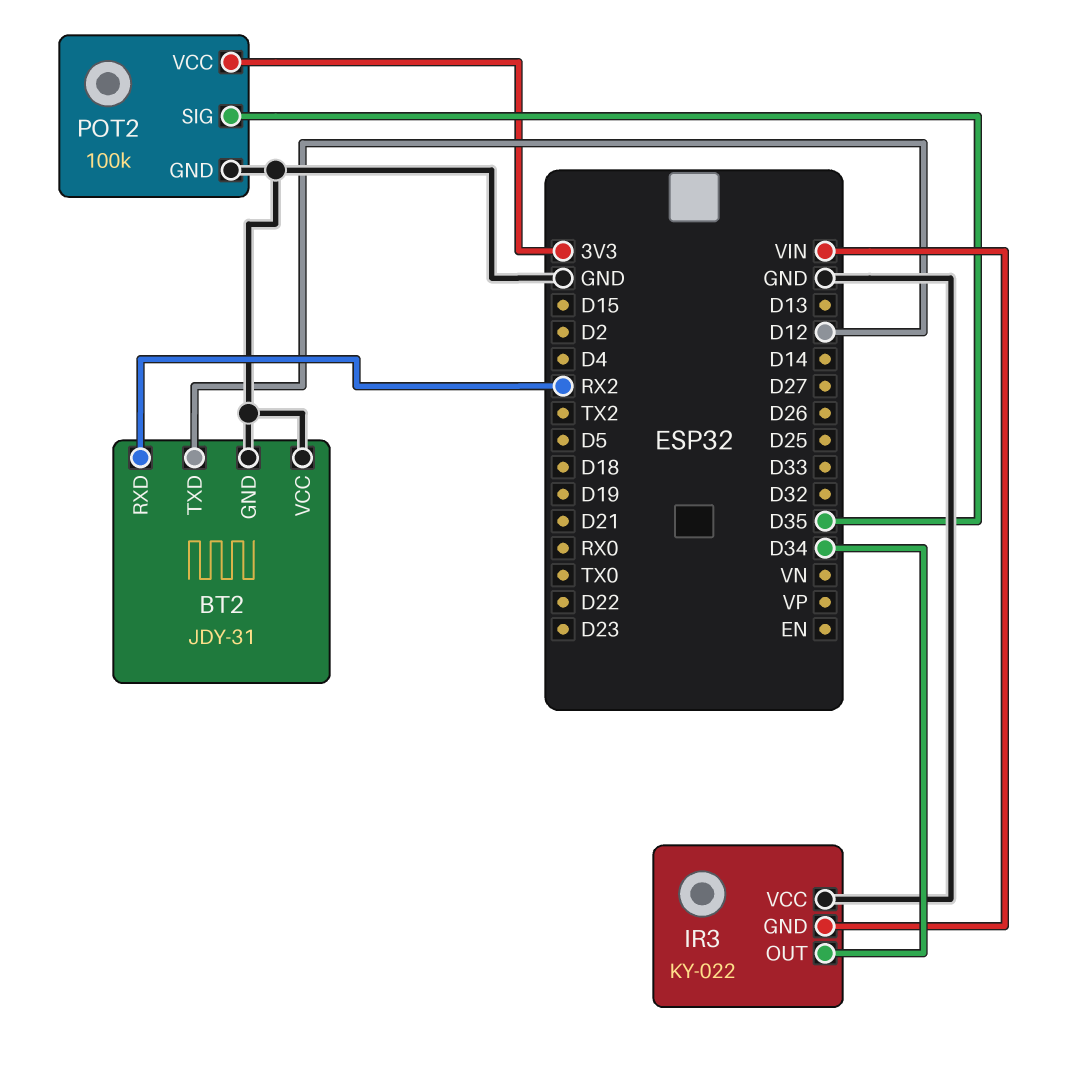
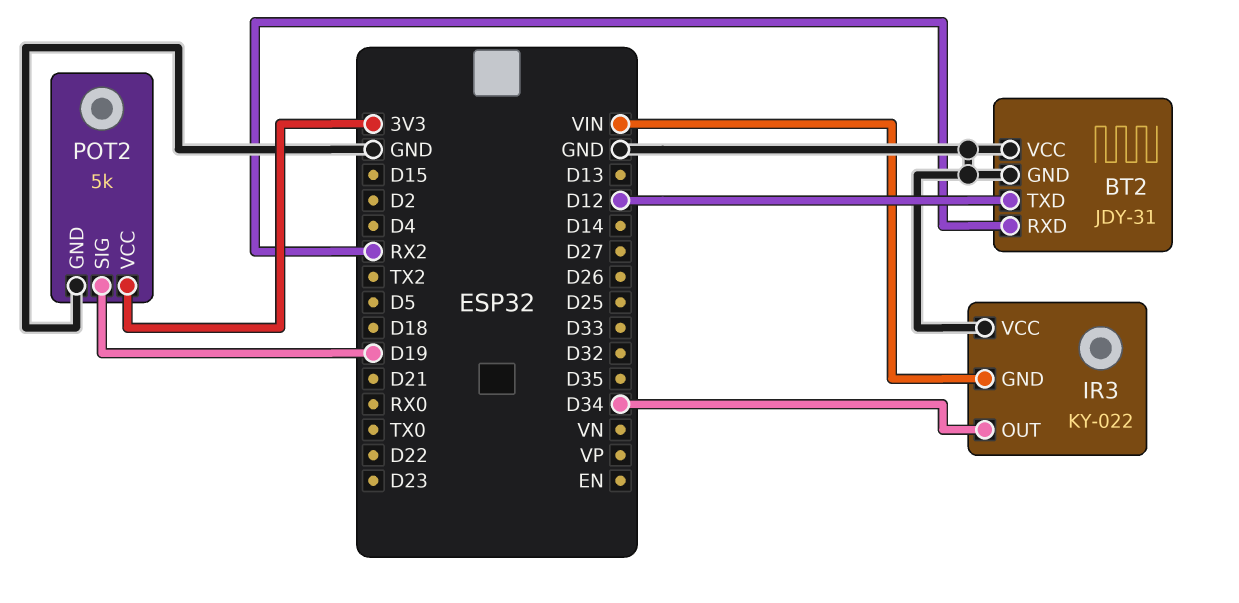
POT2: 100k -> 5k
POT2 pin SIG: D35 -> D19

